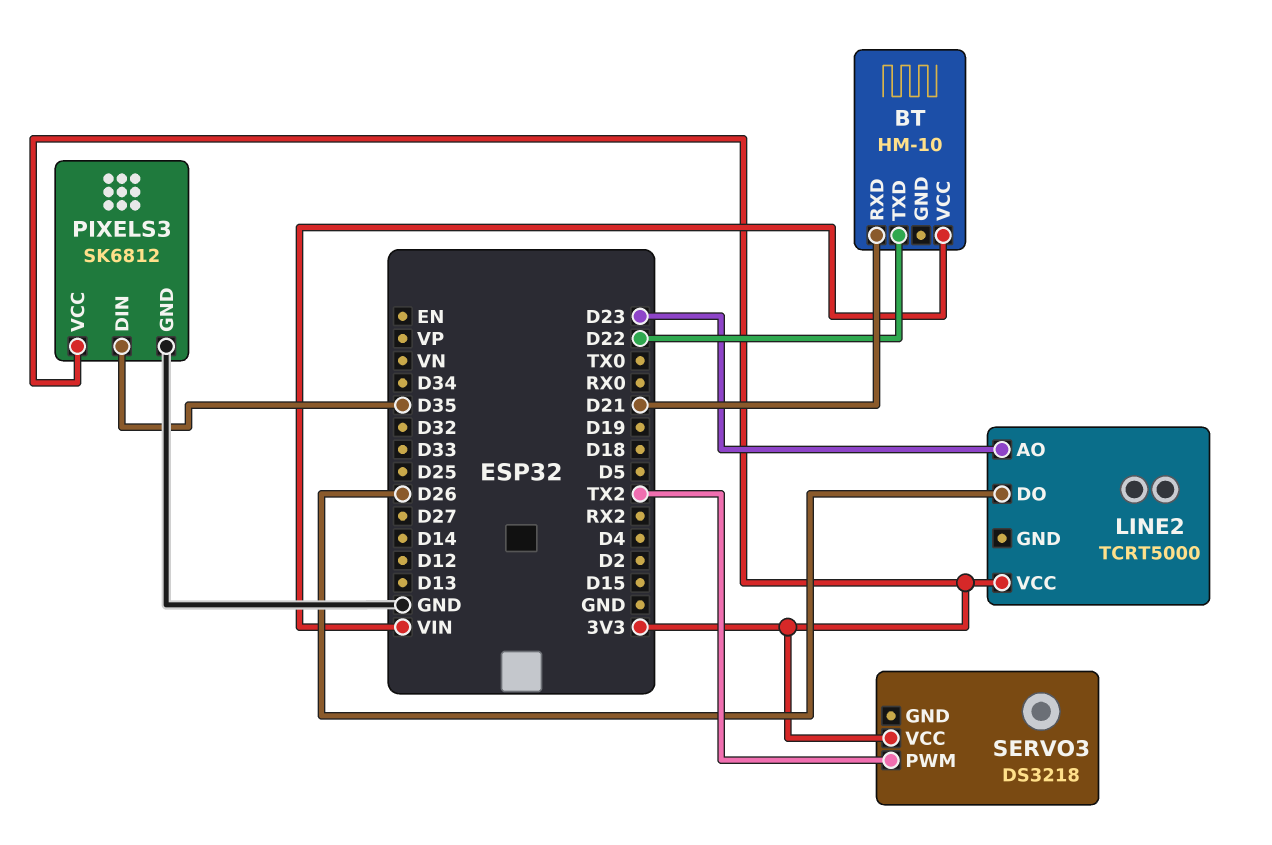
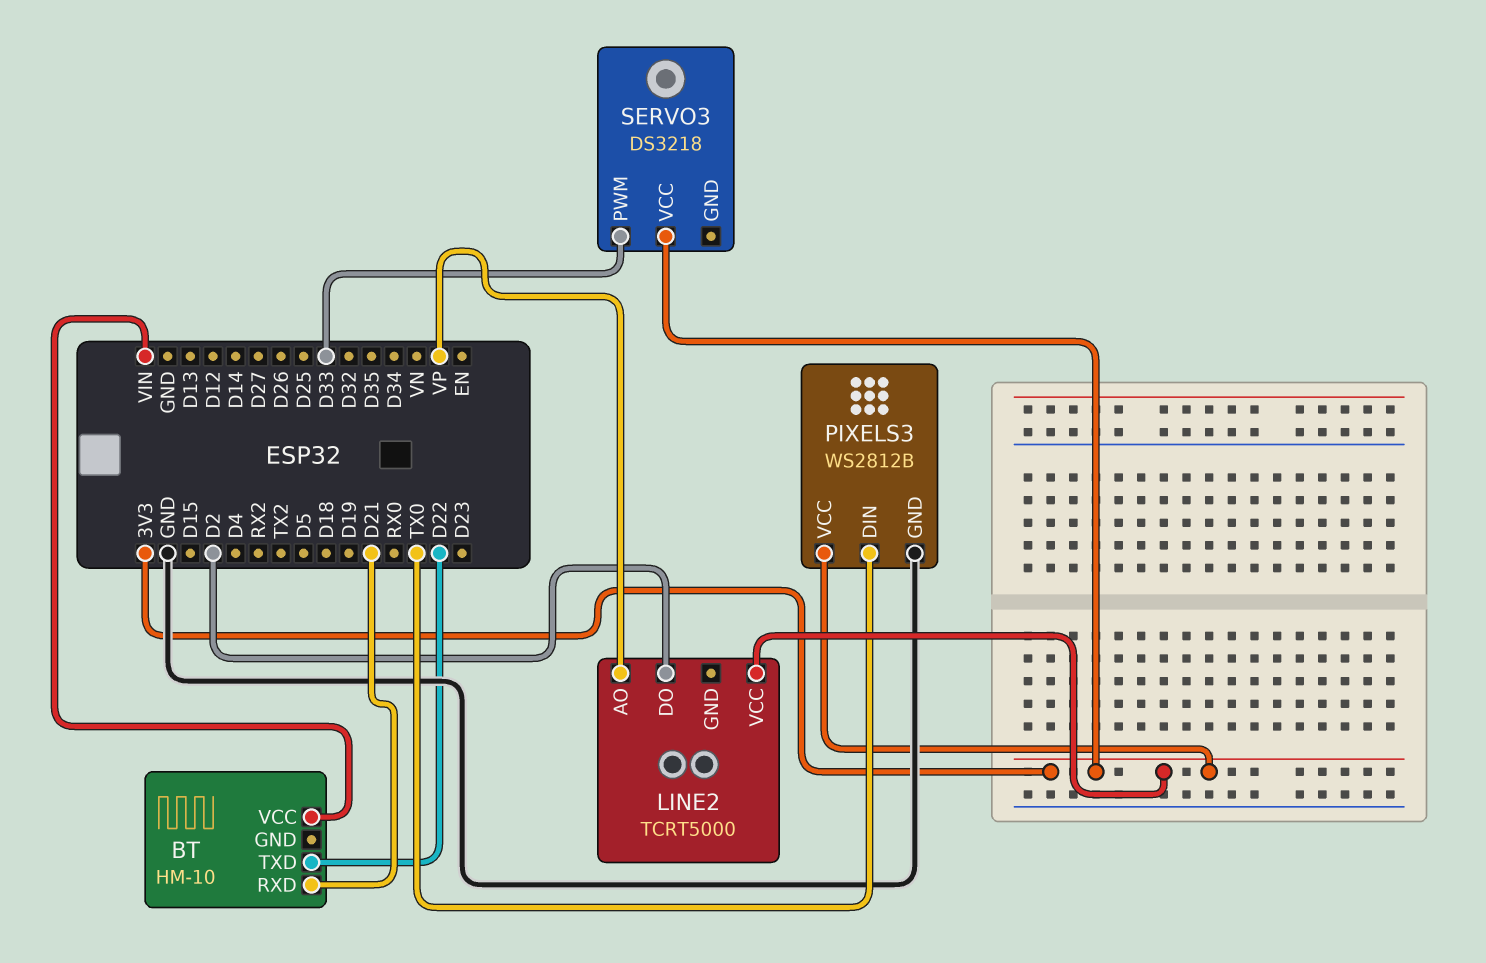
LINE2 pin AO: D23 -> VP
LINE2 pin DO: D26 -> D2
PIXELS3: SK6812 -> WS2812B
PIXELS3 pin DIN: D35 -> TX0
SERVO3 pin PWM: TX2 -> D33

